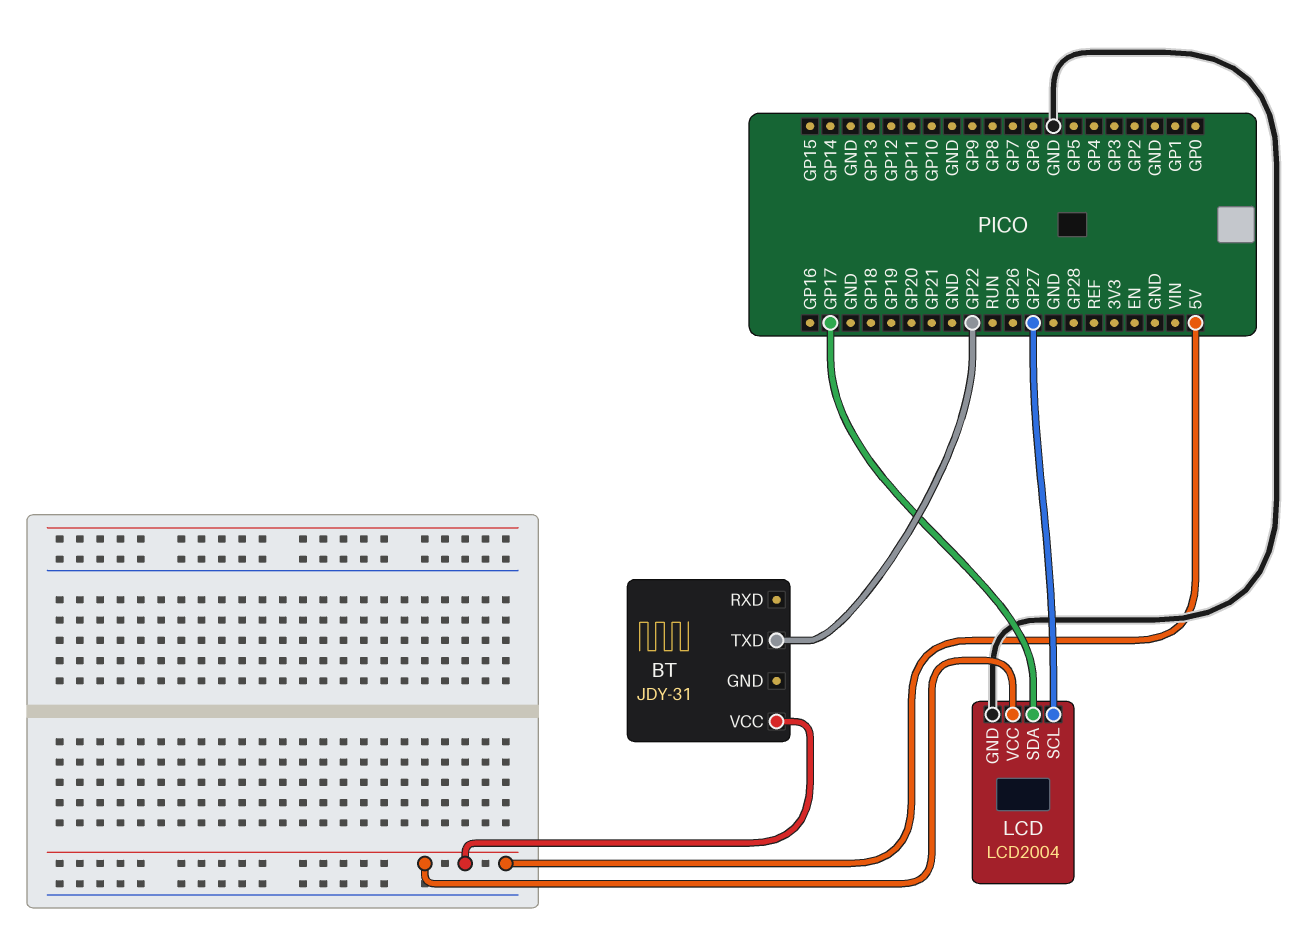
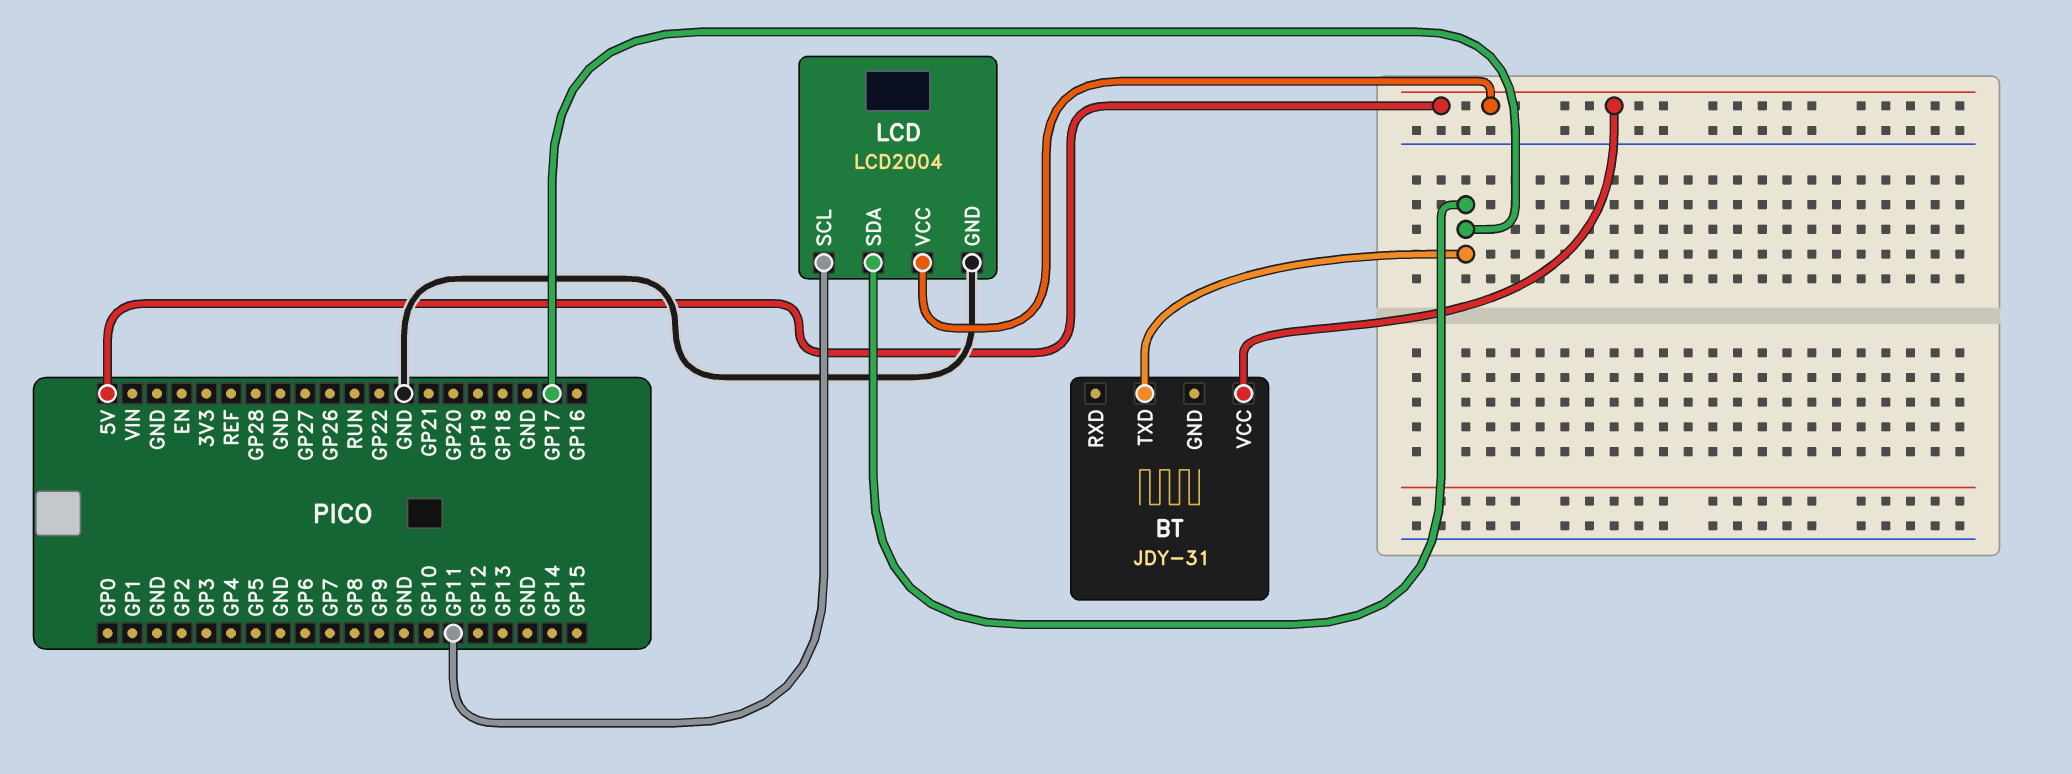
BT pin TXD: GP22 -> GP17
LCD pin SCL: GP27 -> GP11

